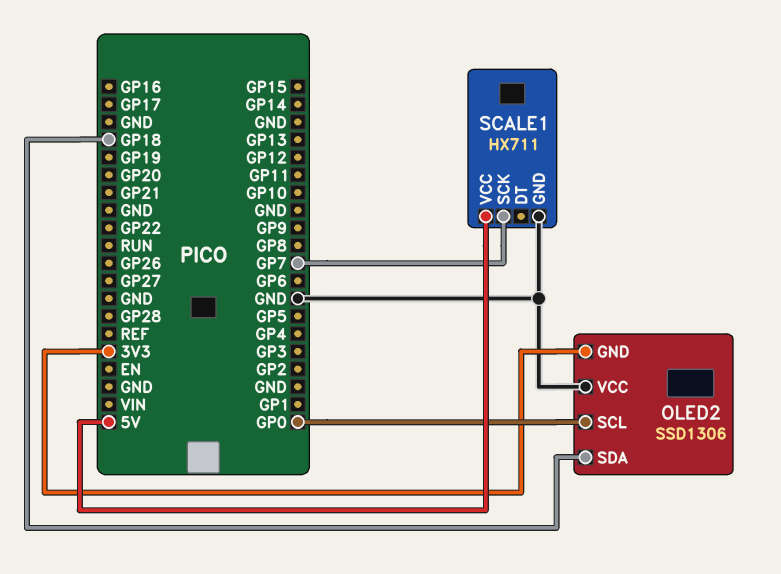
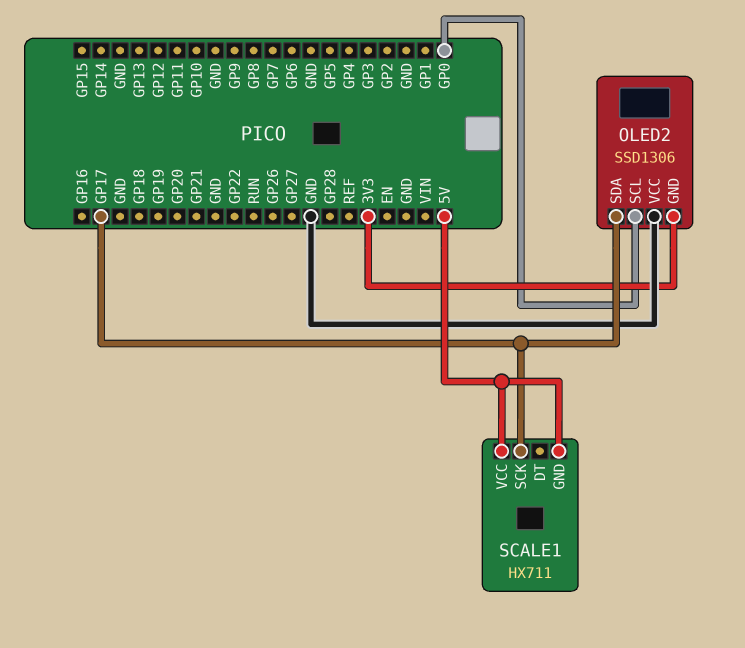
OLED2 pin SDA: GP18 -> GP17
SCALE1 pin GND: GND -> 5V
SCALE1 pin SCK: GP7 -> GP17

